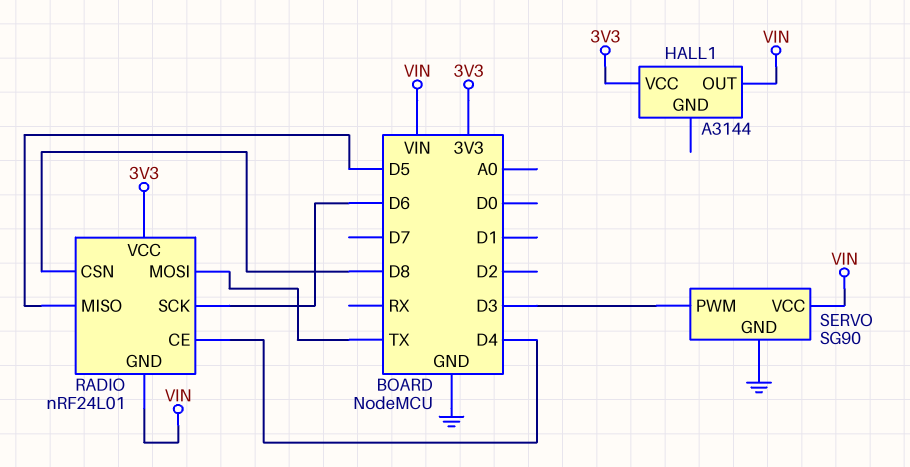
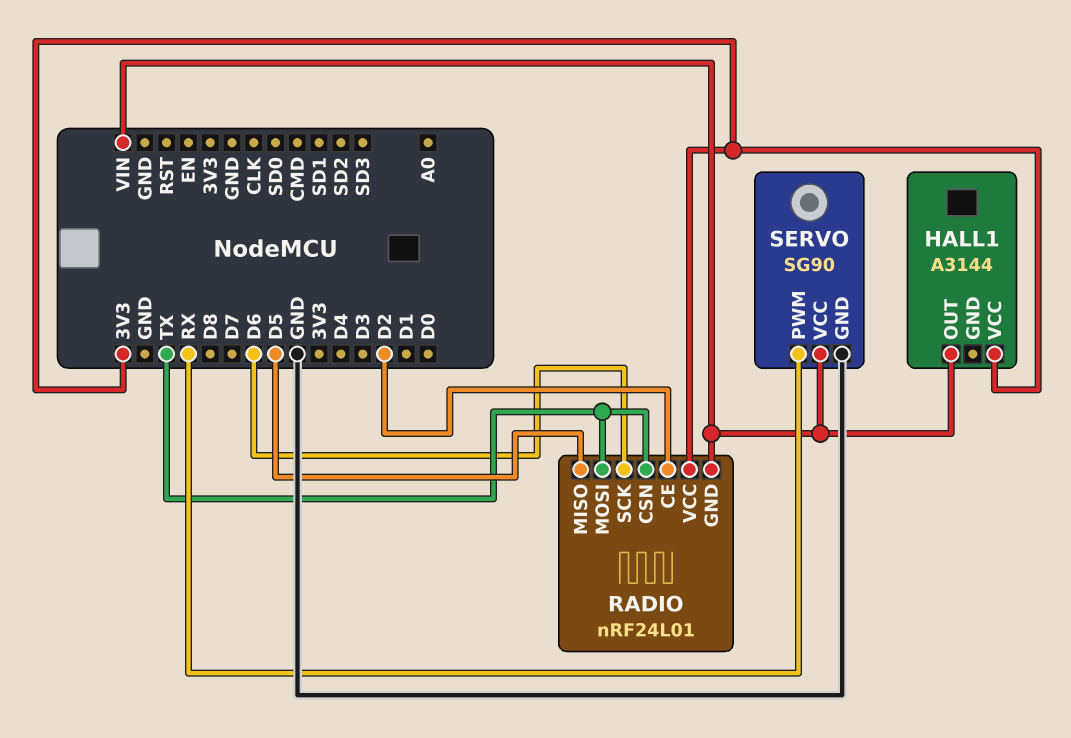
RADIO pin CE: D4 -> D2
RADIO pin CSN: D8 -> TX
SERVO pin PWM: D3 -> RX

